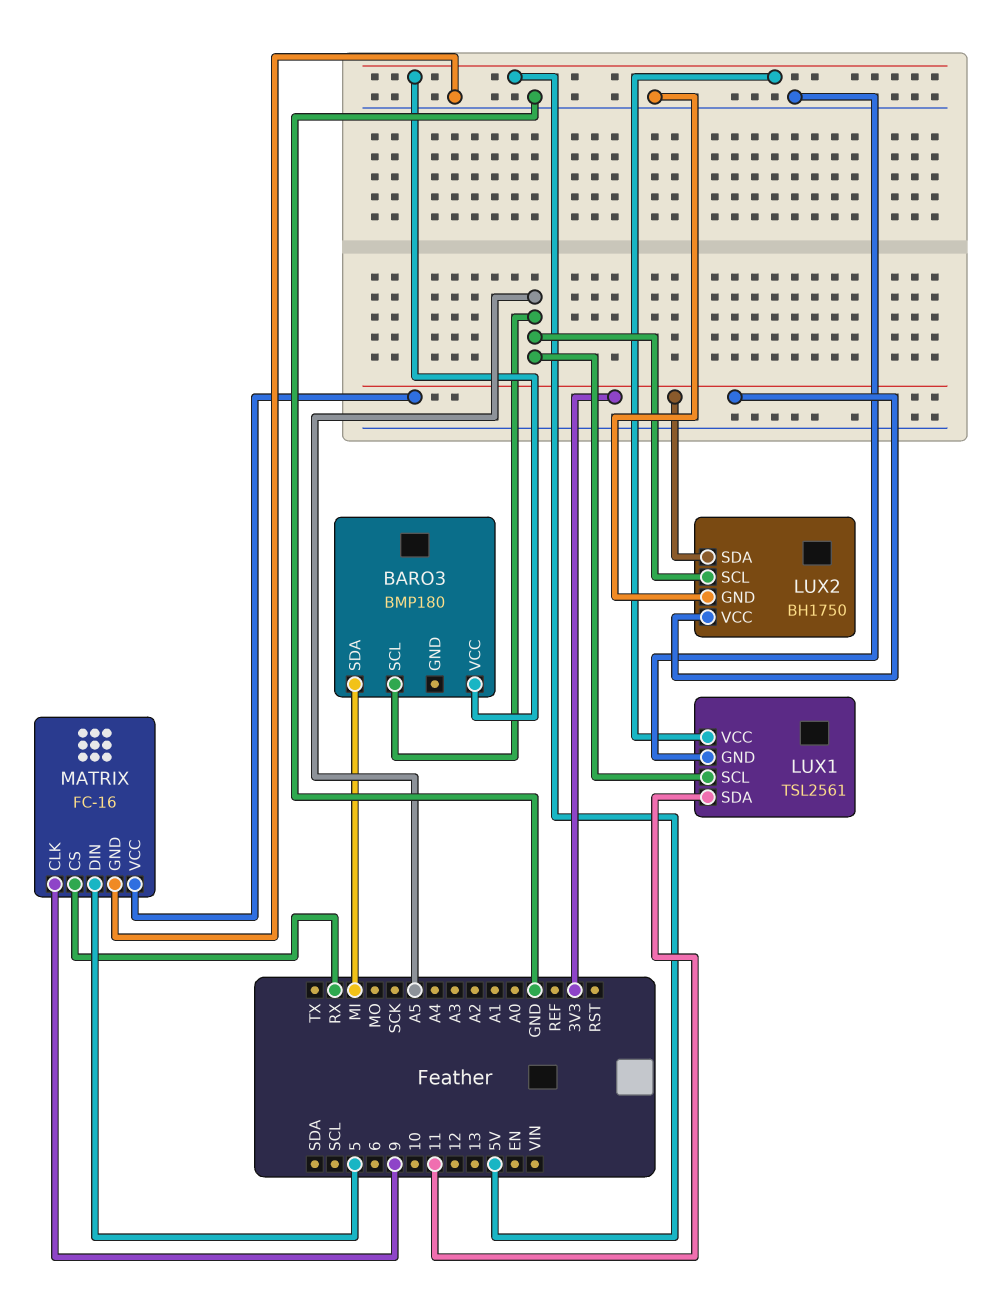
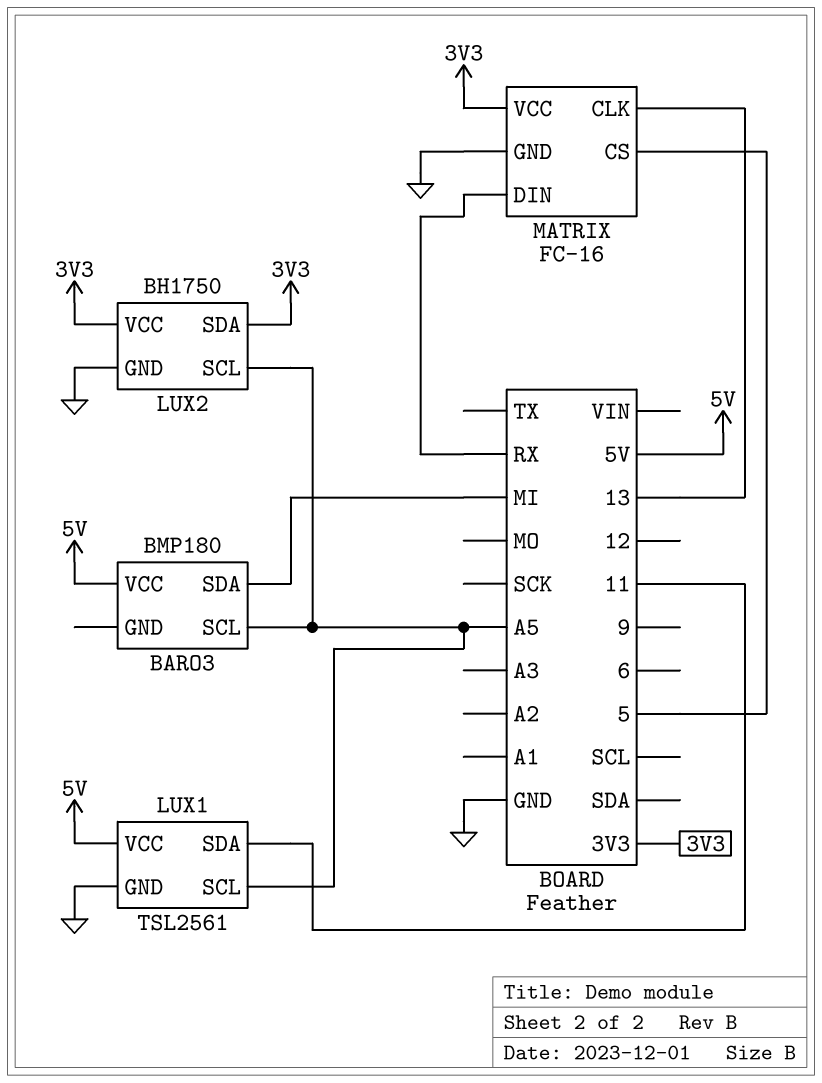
MATRIX pin CLK: 9 -> 13
MATRIX pin CS: RX -> 5
MATRIX pin DIN: 5 -> RX

